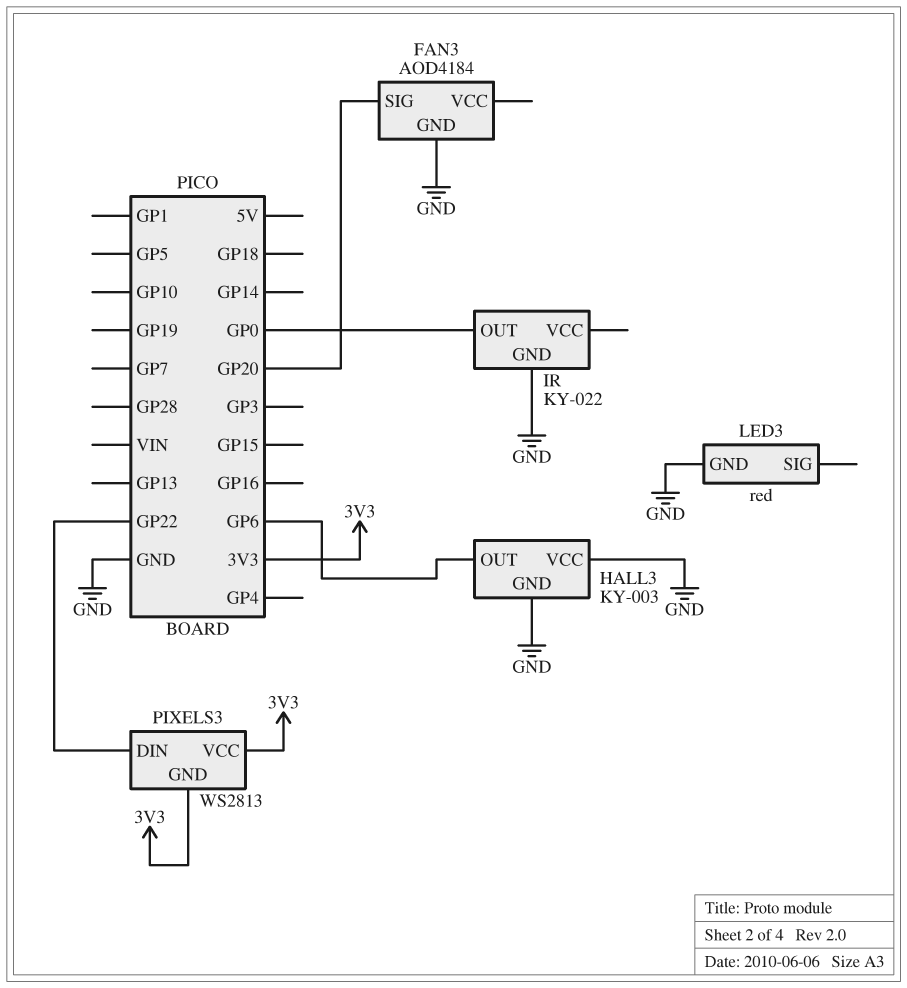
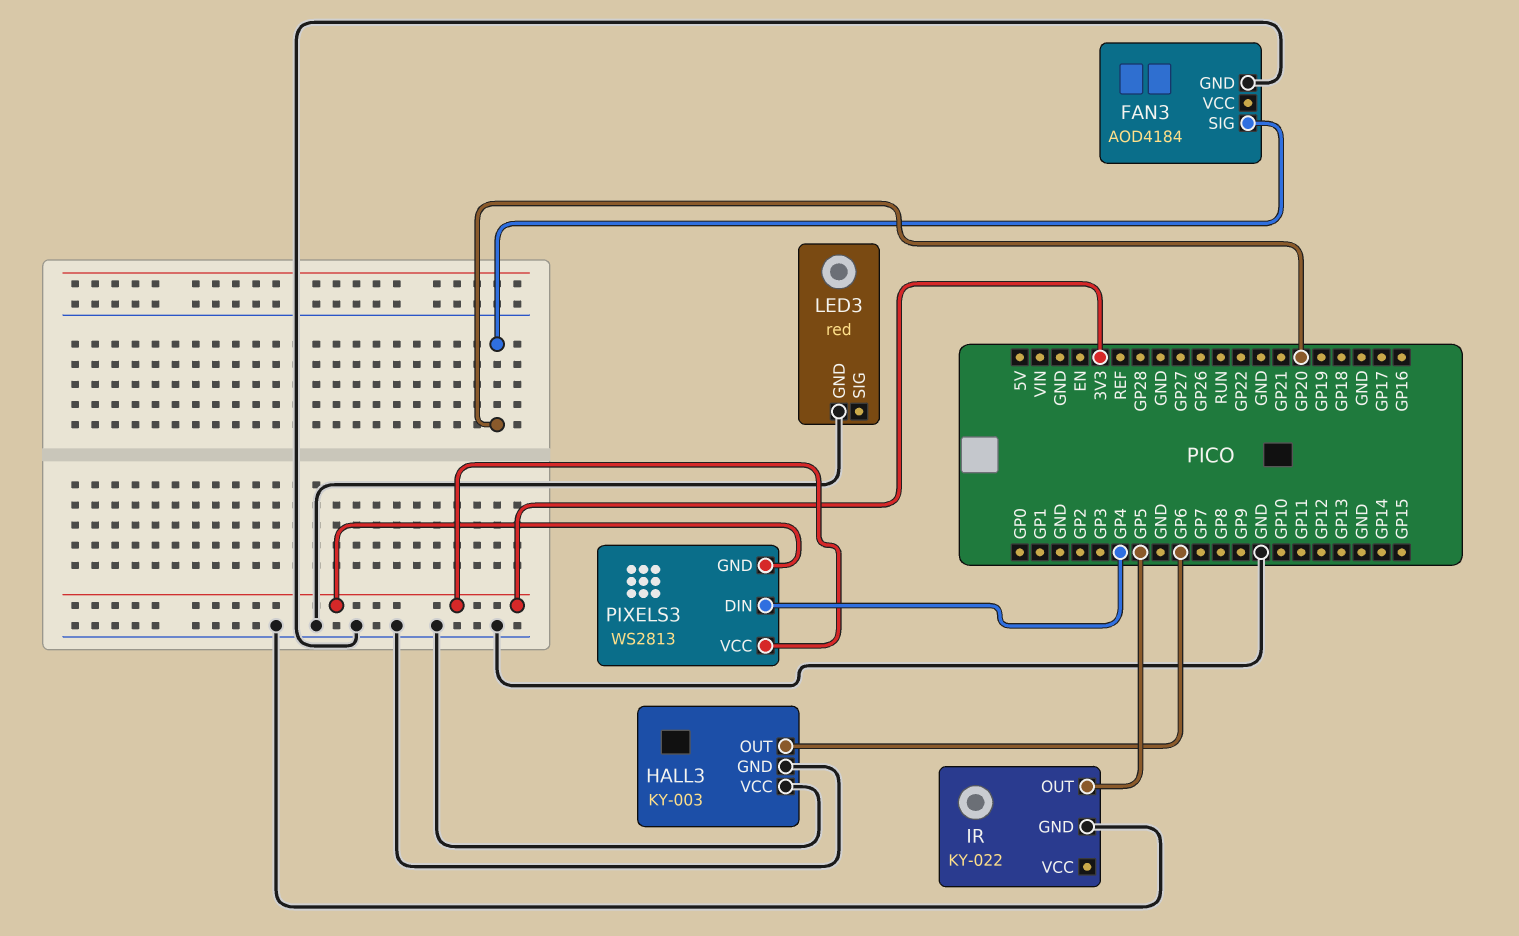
IR pin OUT: GP0 -> GP5
PIXELS3 pin DIN: GP22 -> GP4

